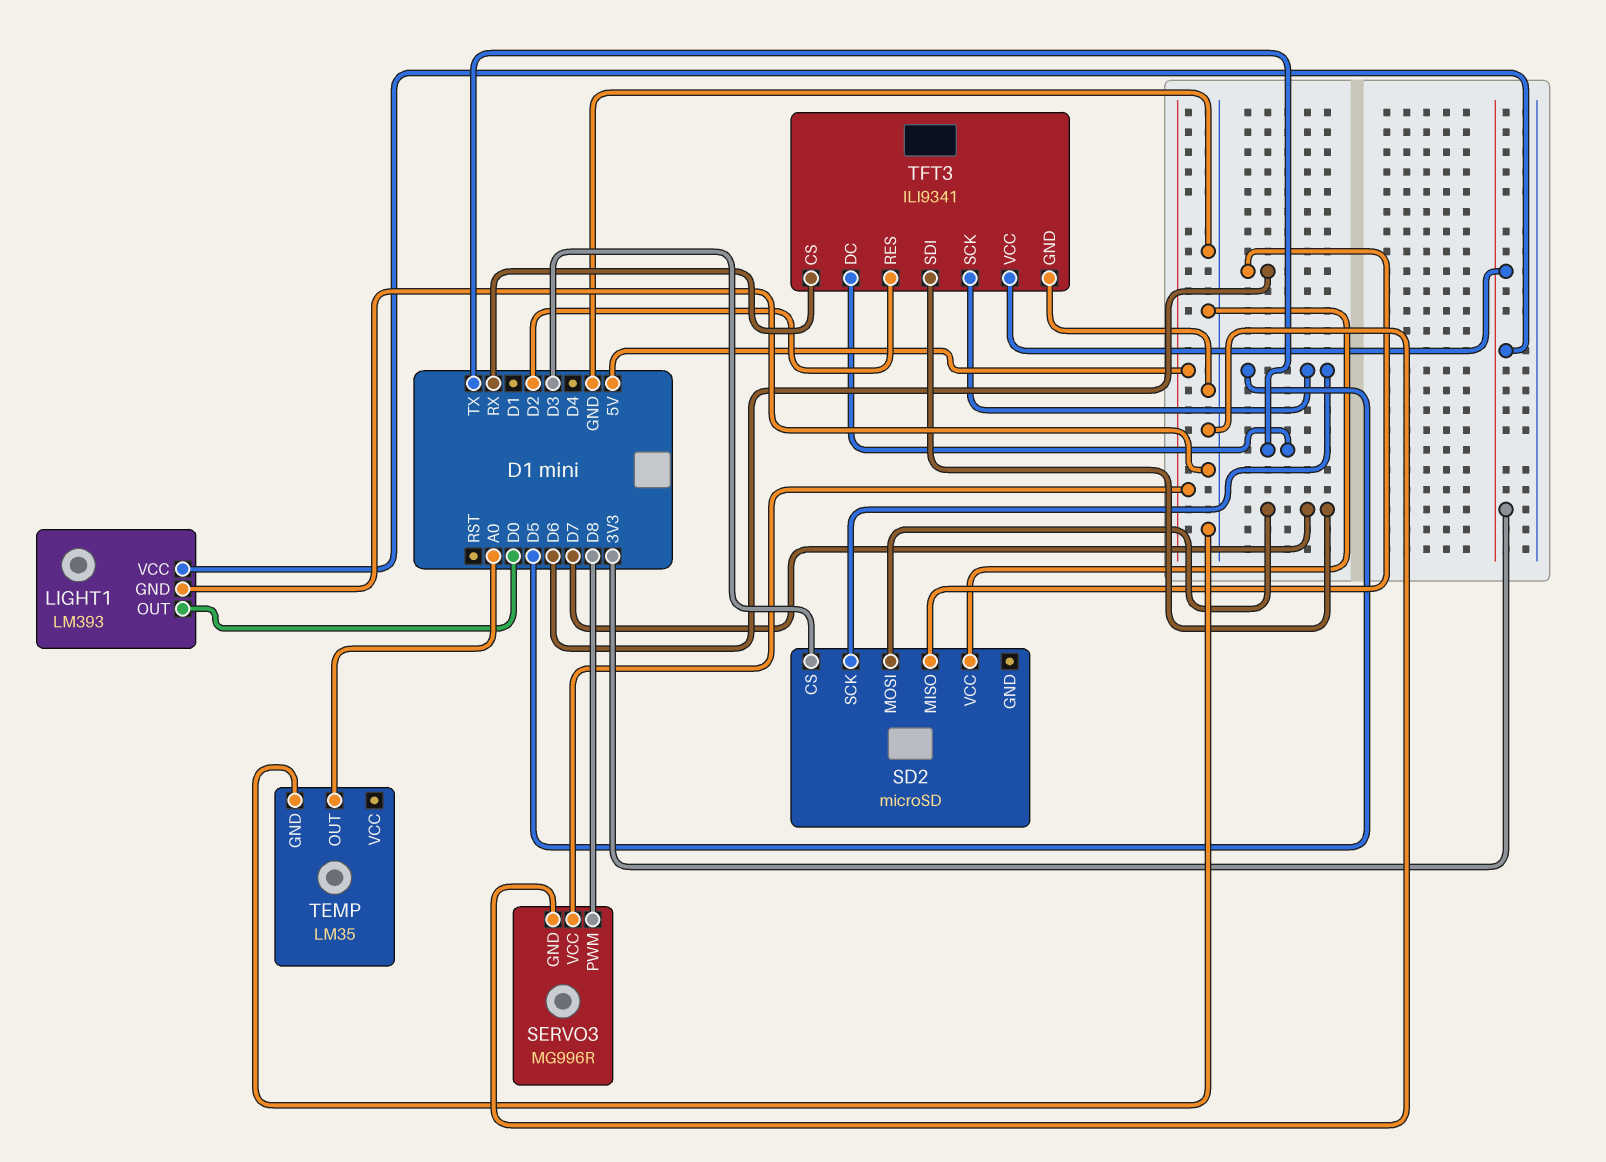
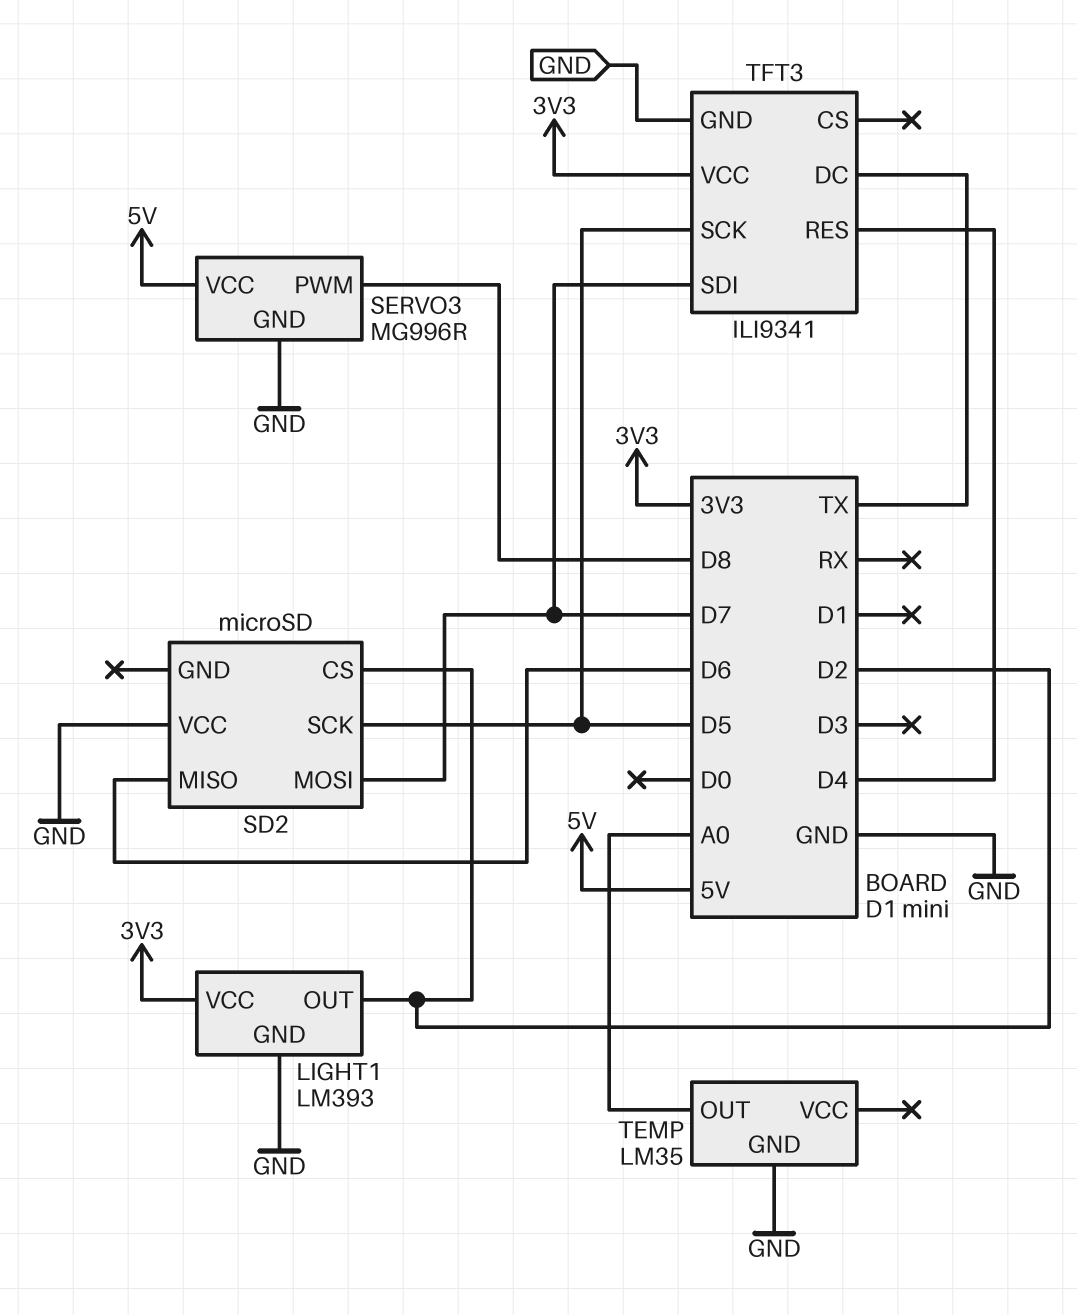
LIGHT1 pin OUT: D0 -> D2
SD2 pin CS: D3 -> D2
TFT3 pin CS: RX -> none
TFT3 pin RES: D2 -> D4

